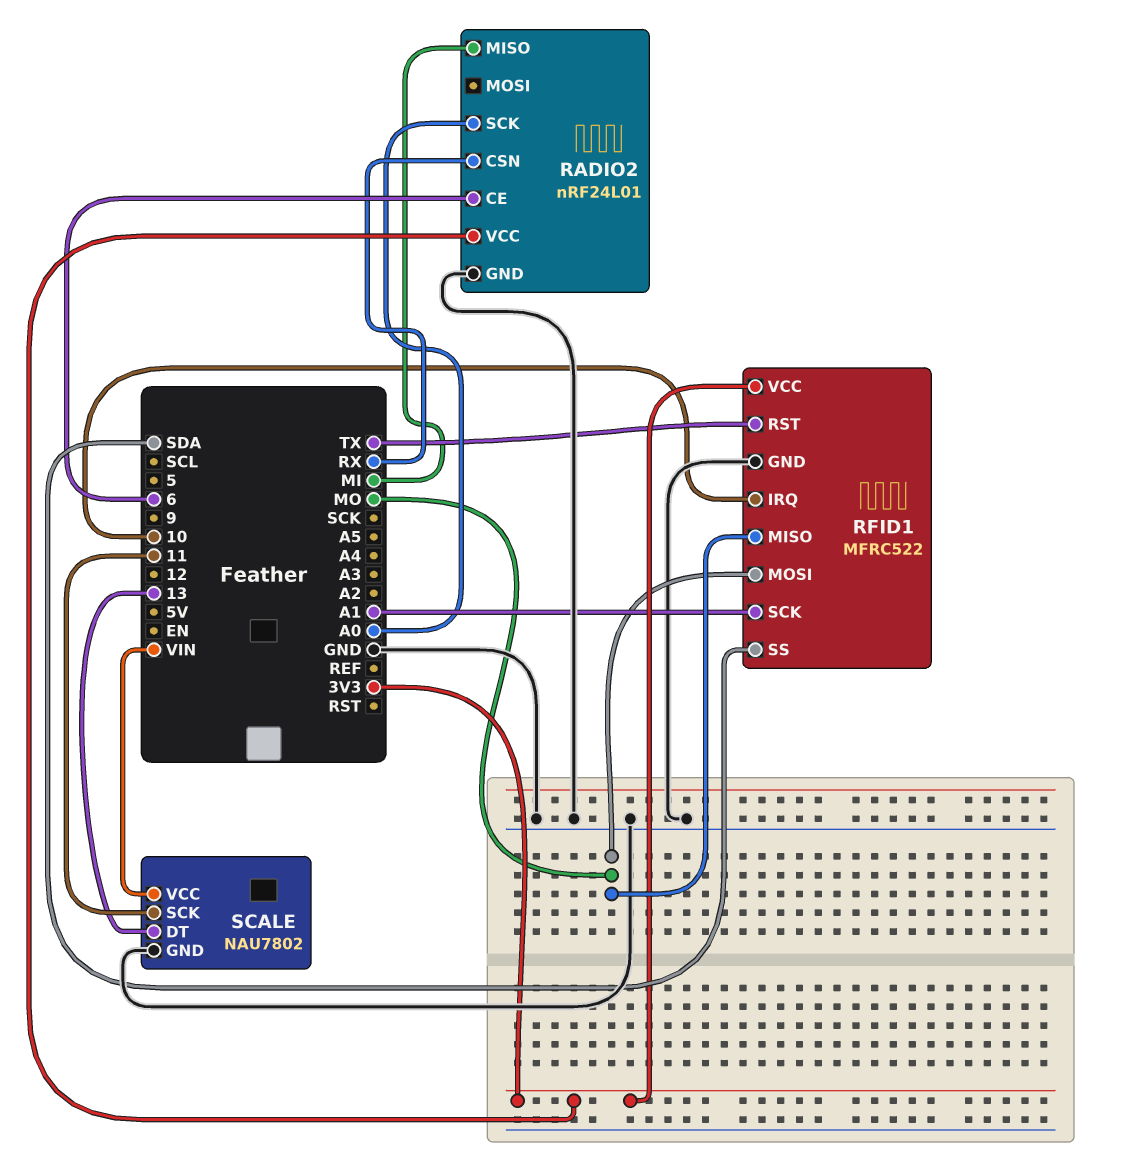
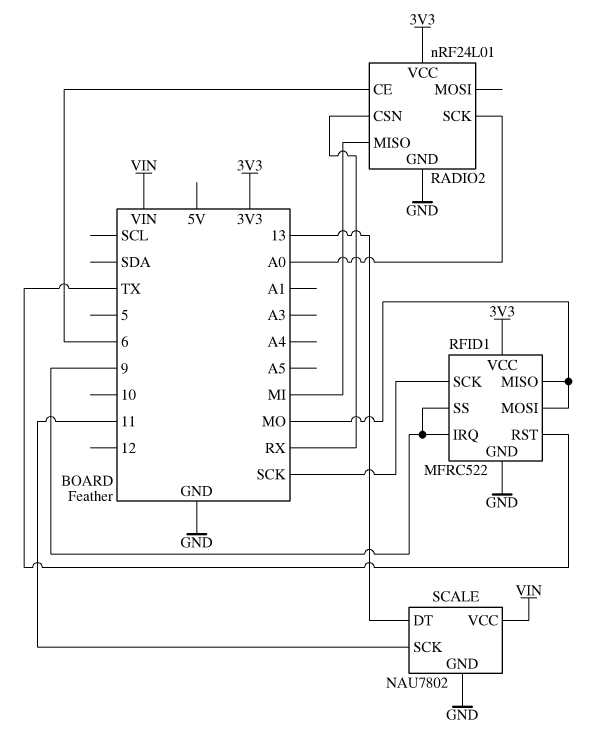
RFID1 pin IRQ: 10 -> 9
RFID1 pin SCK: A1 -> SCK
RFID1 pin SS: SDA -> 9

